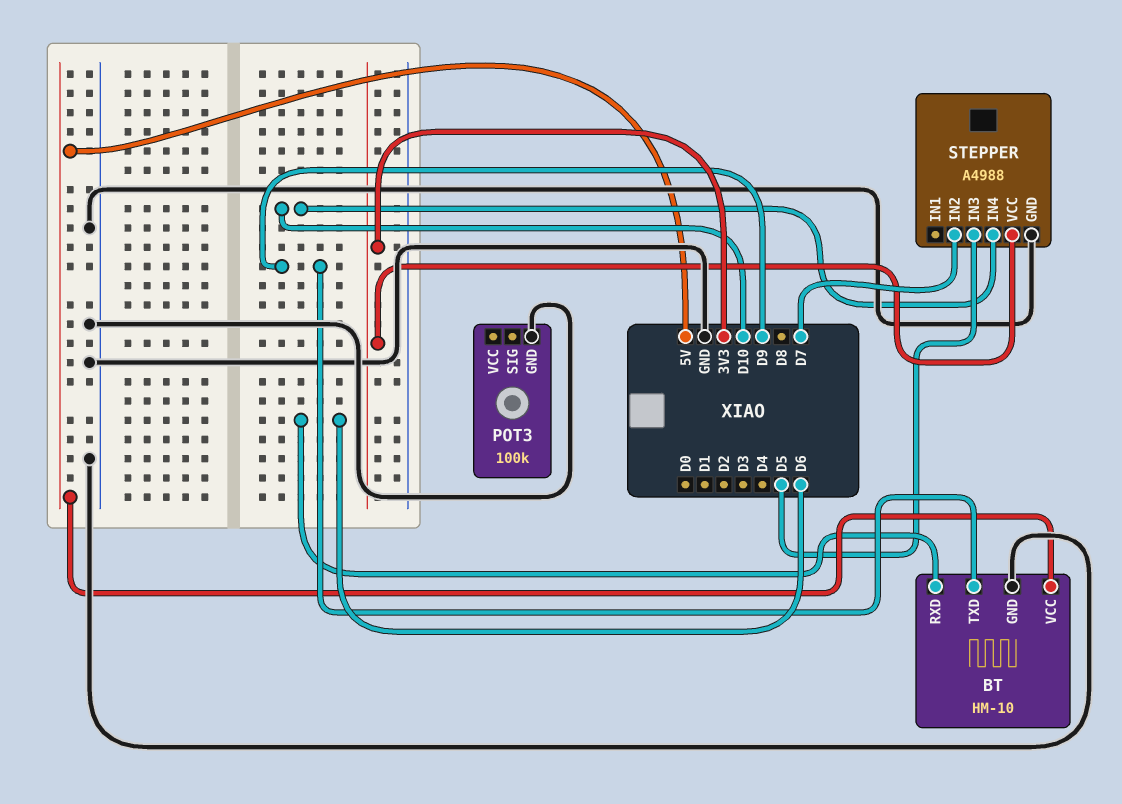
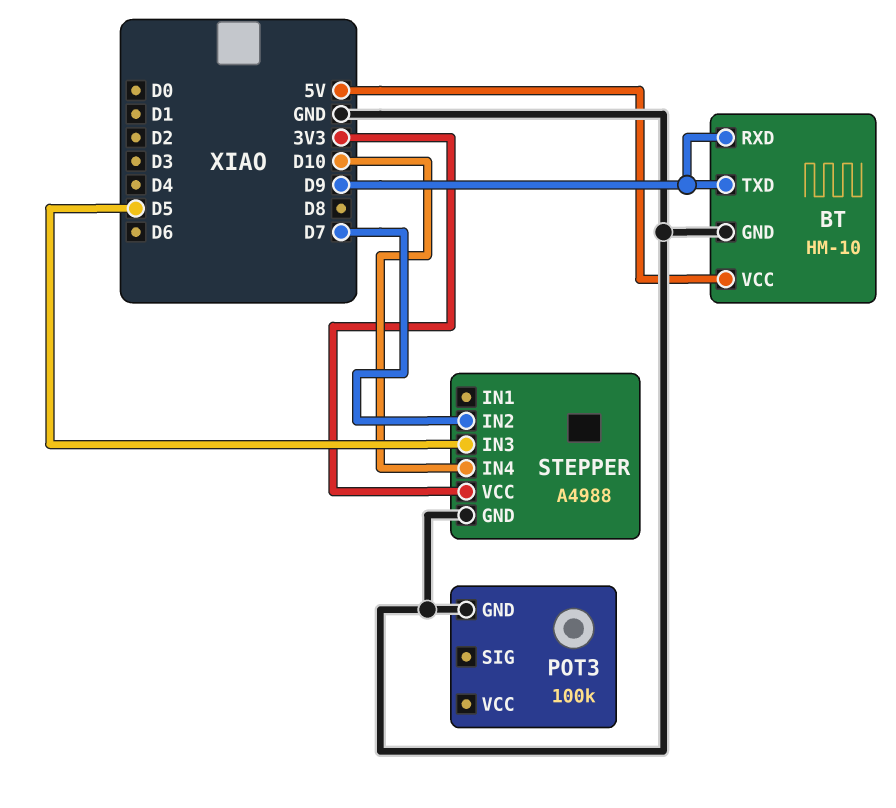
BT pin RXD: D6 -> D9

